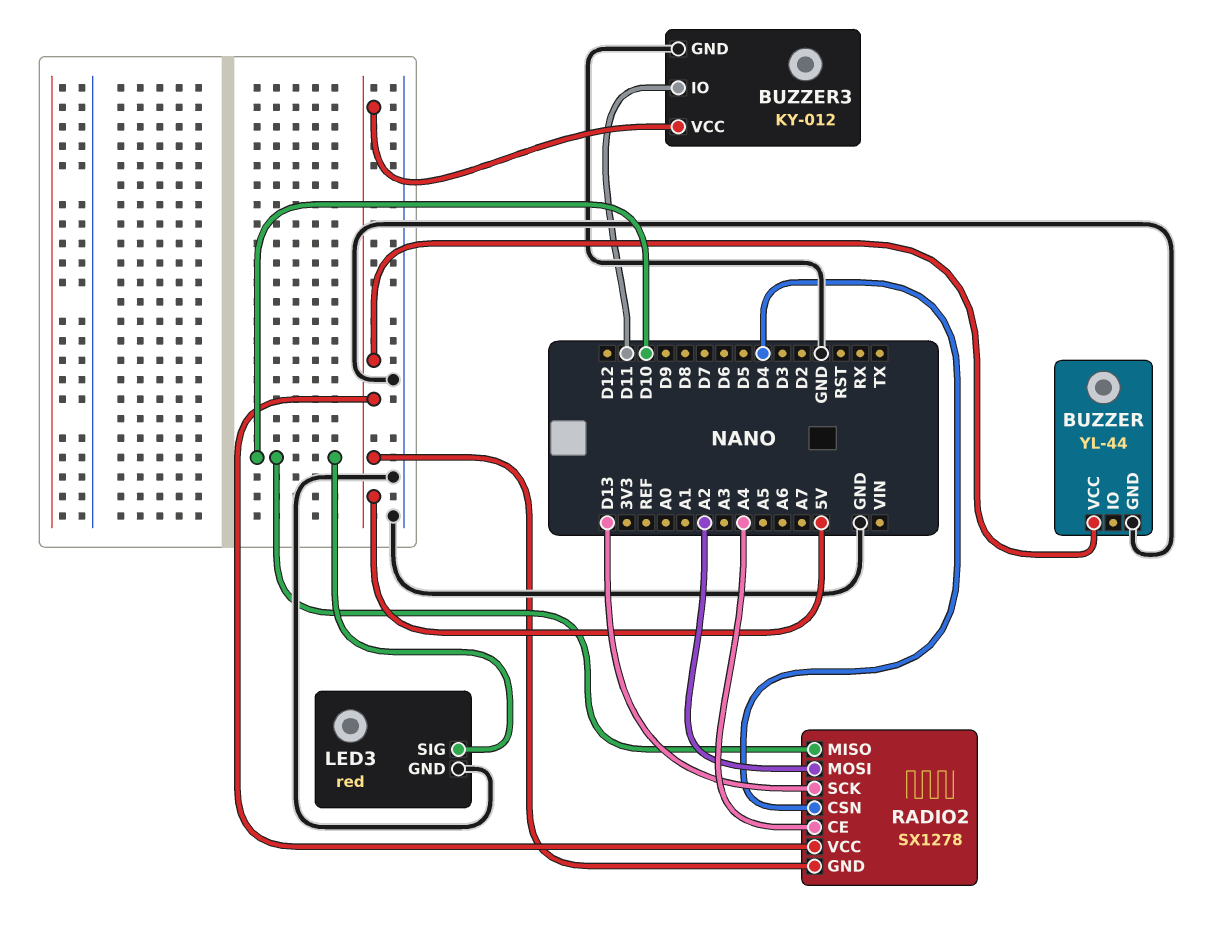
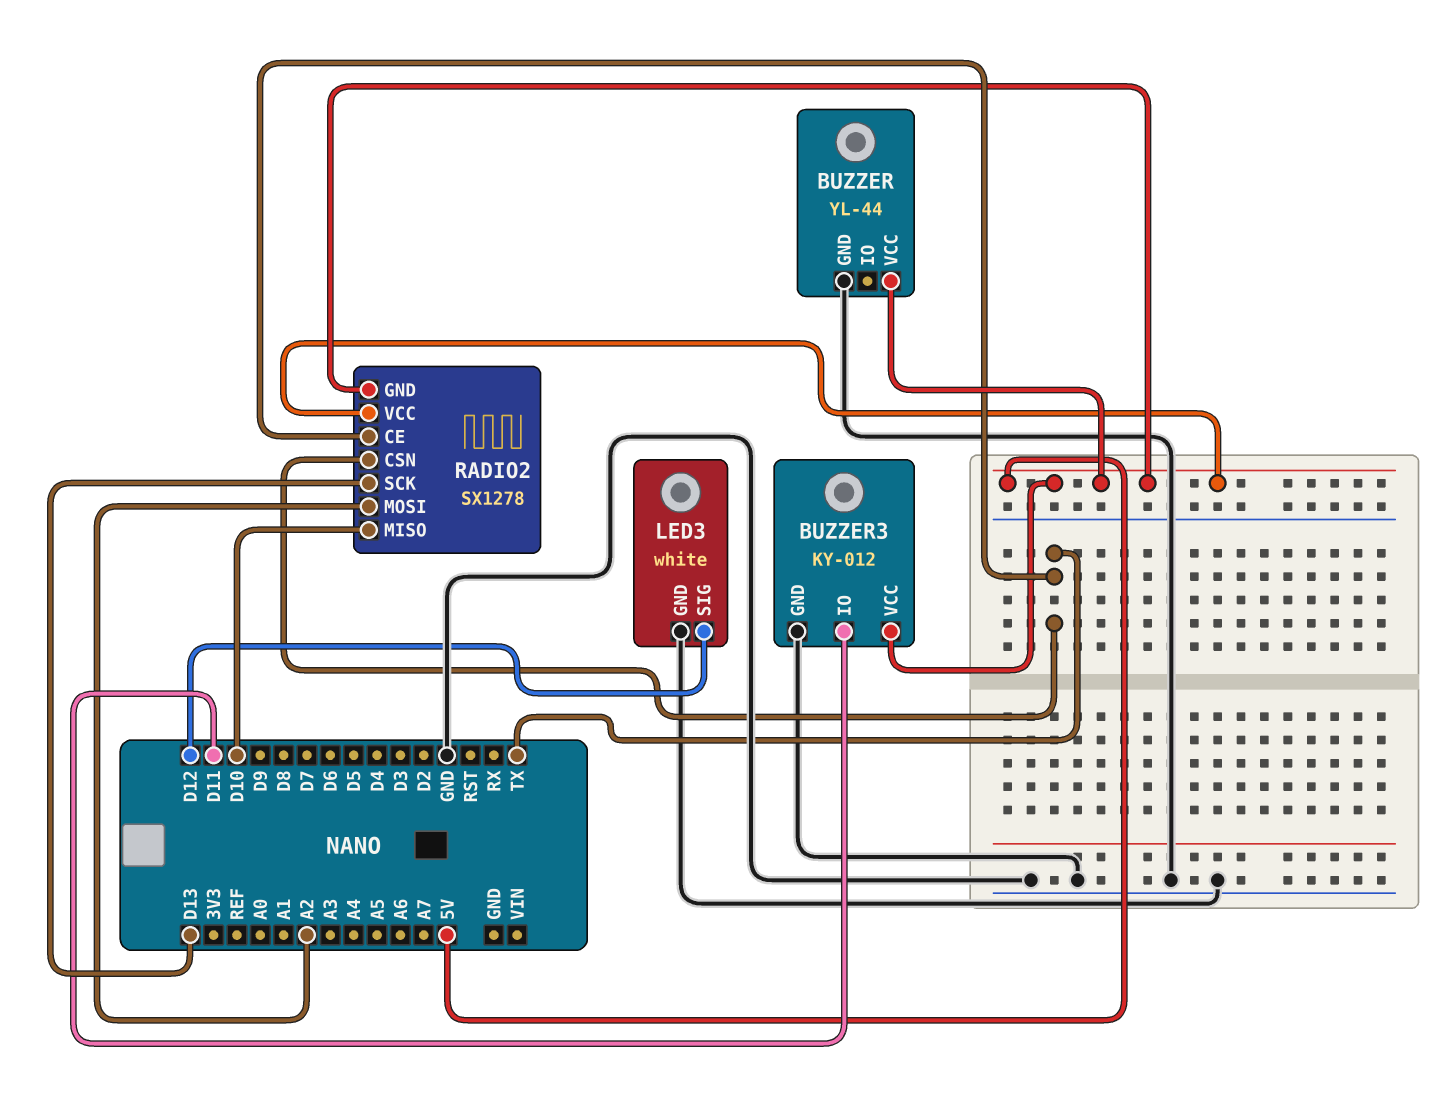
LED3: red -> white
LED3 pin SIG: D10 -> D12
RADIO2 pin CE: A4 -> TX
RADIO2 pin CSN: D4 -> TX

